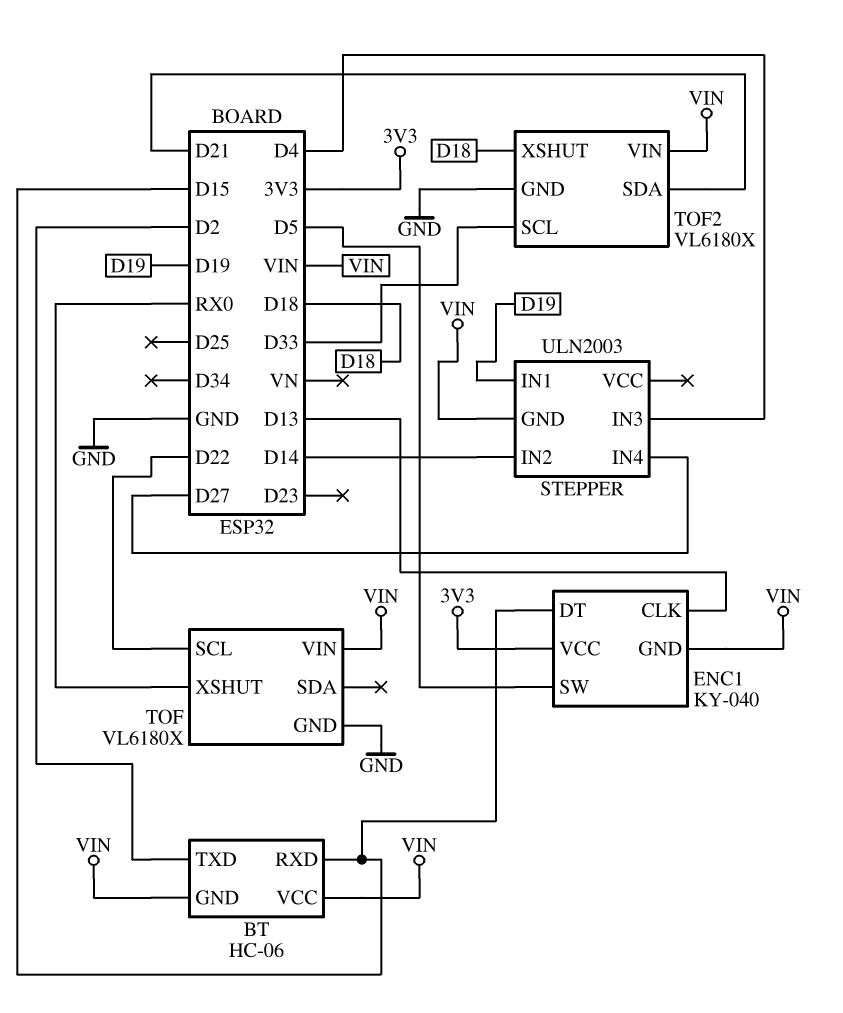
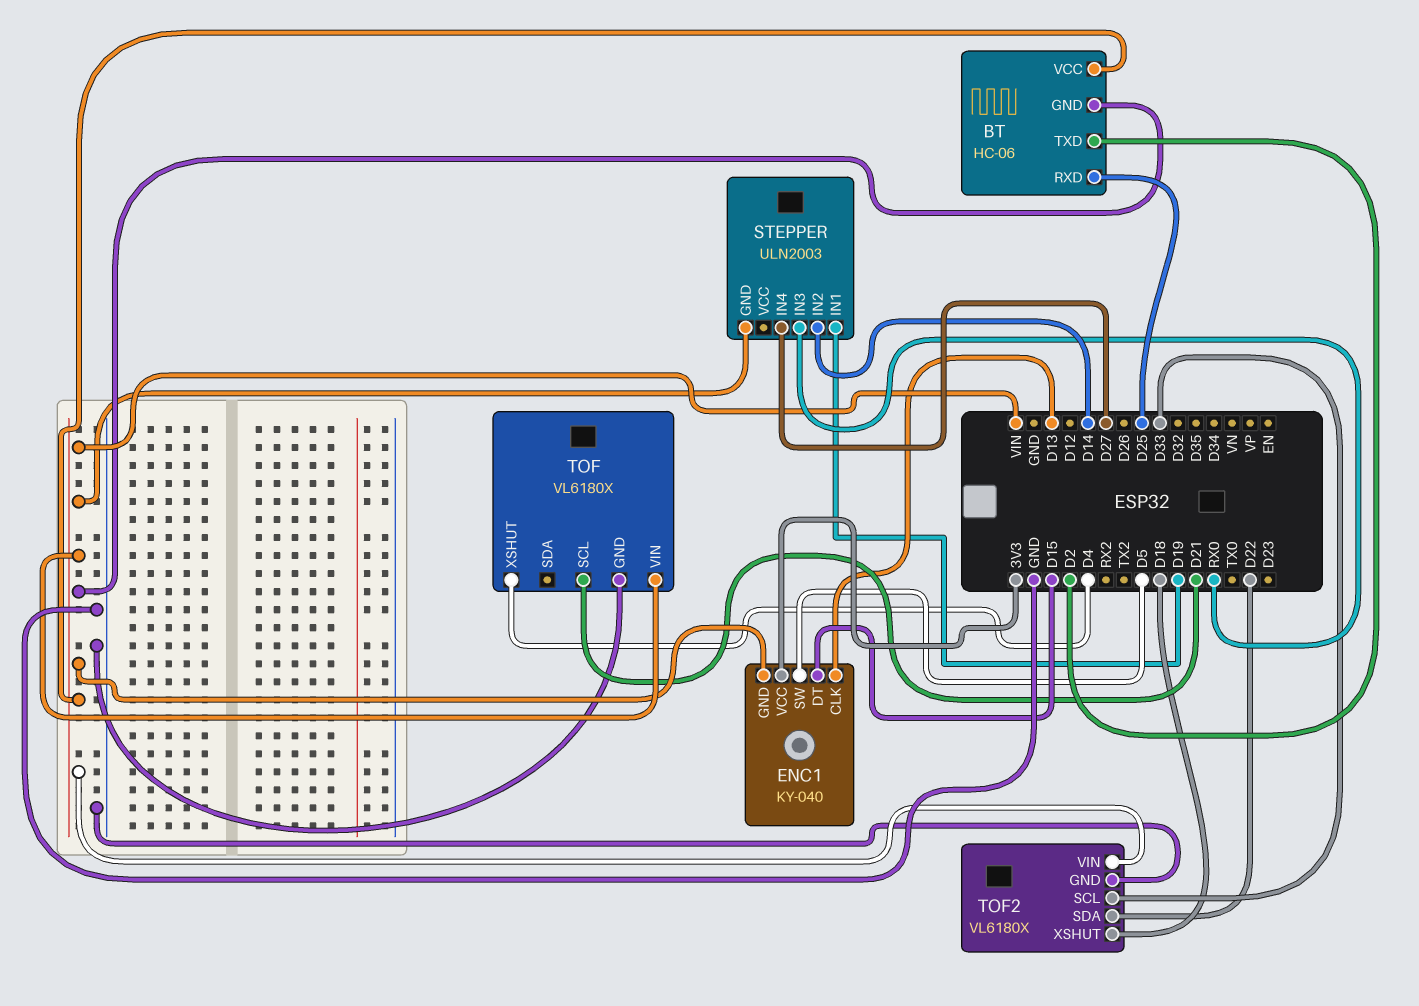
BT pin RXD: D15 -> D25
STEPPER pin IN3: D4 -> RX0
TOF pin SCL: D22 -> D21
TOF pin XSHUT: RX0 -> D4
TOF2 pin SDA: D21 -> D22

